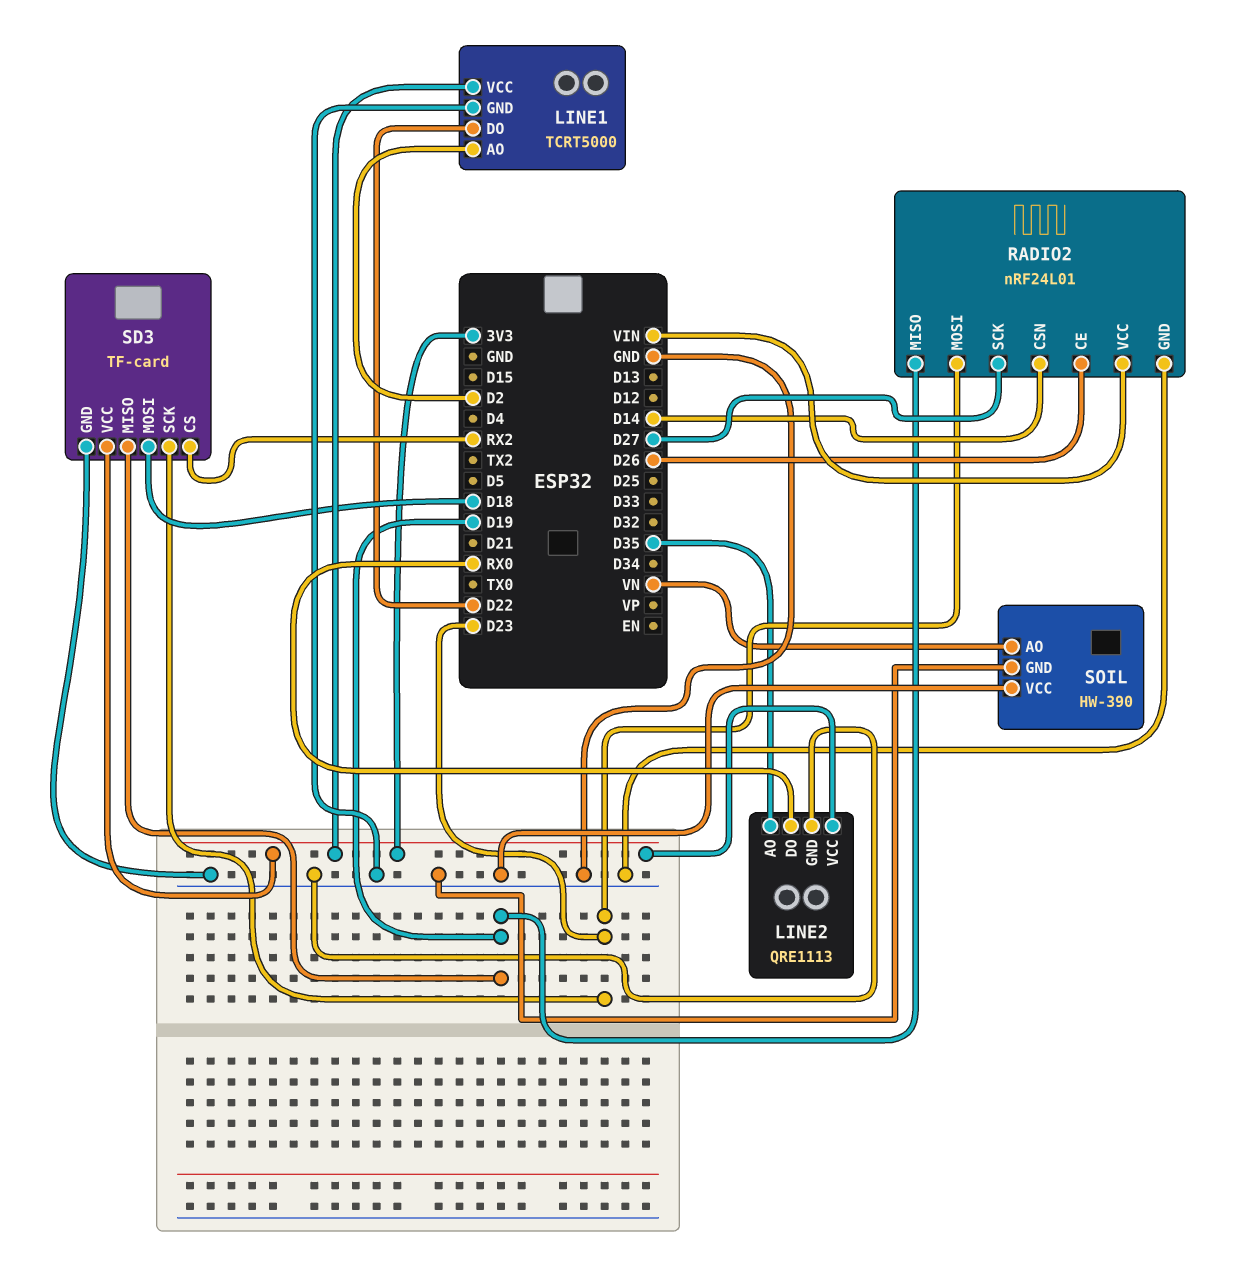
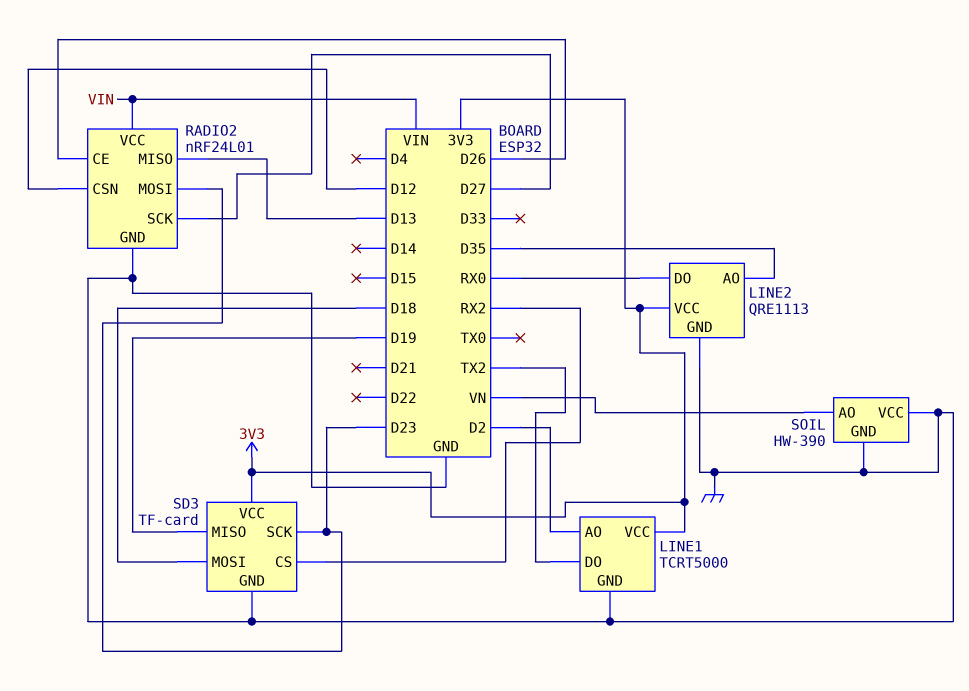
LINE1 pin DO: D22 -> TX2
RADIO2 pin CSN: D14 -> D12
RADIO2 pin MISO: D19 -> D13

